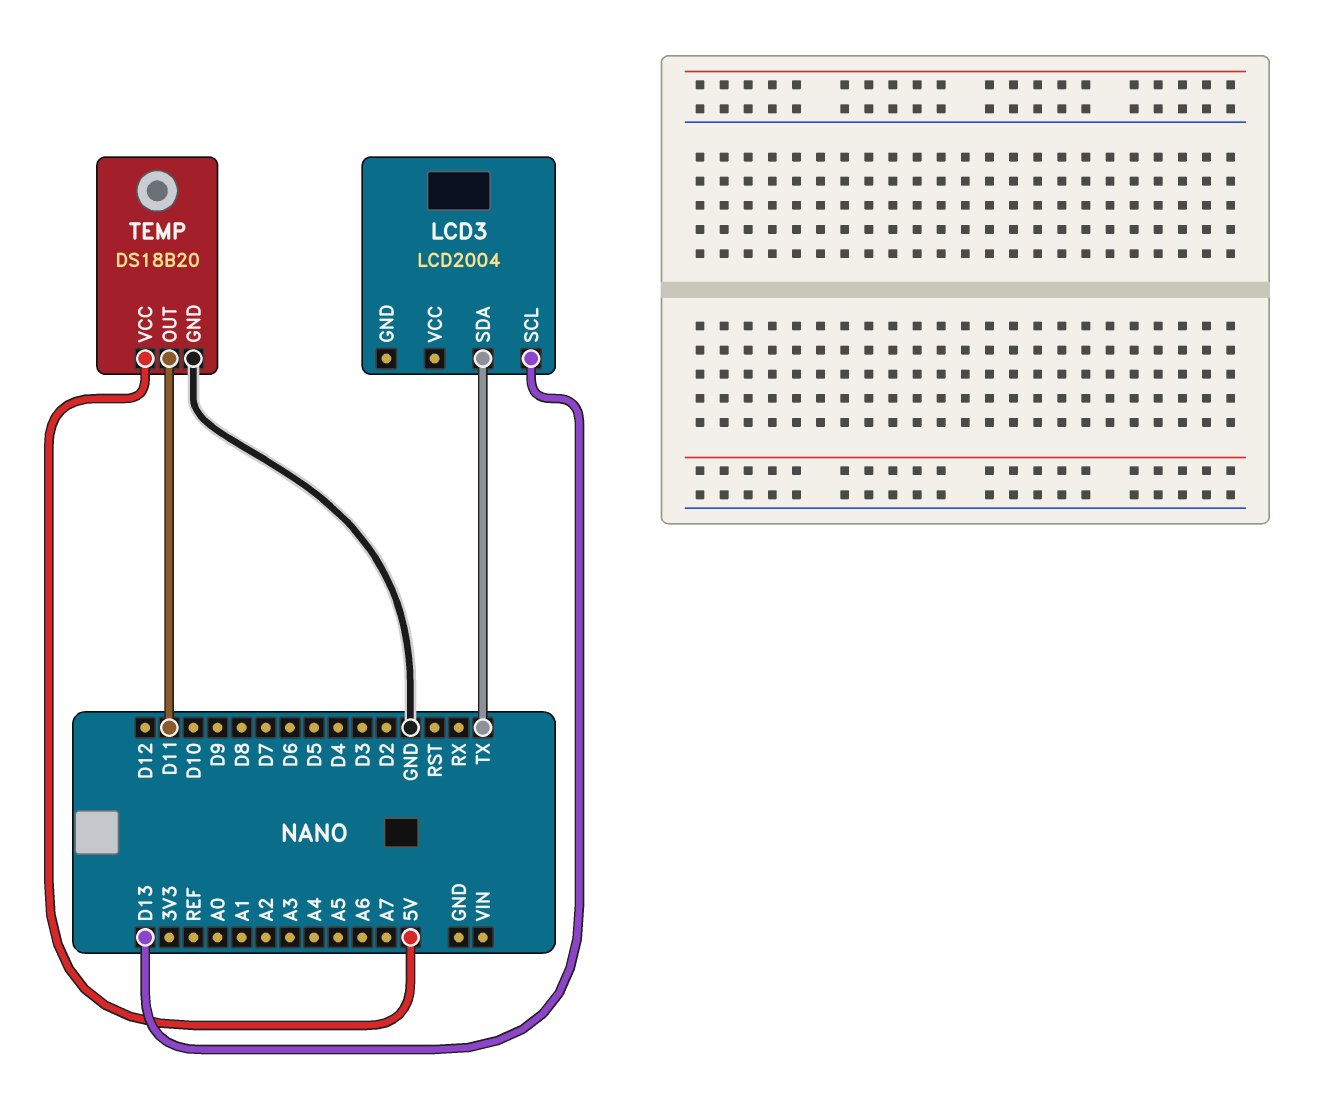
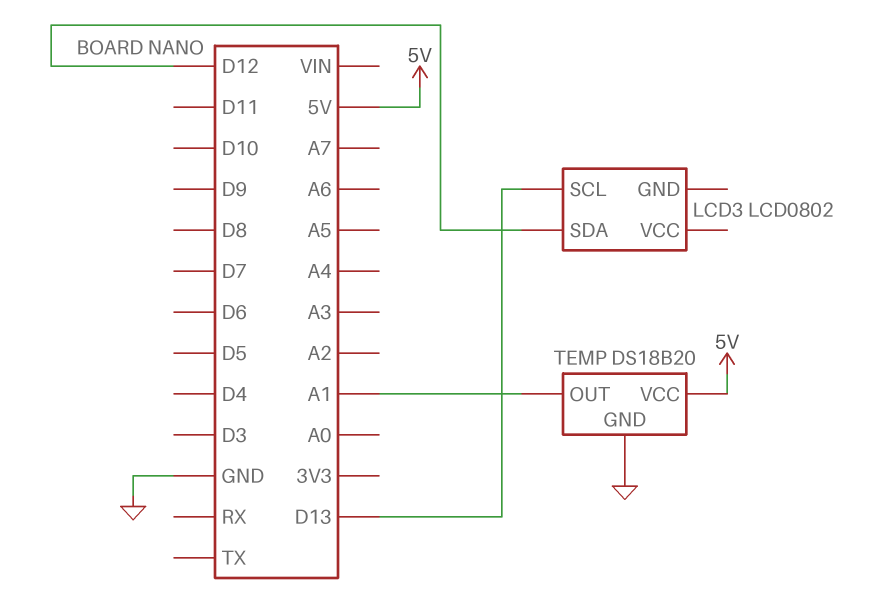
LCD3: LCD2004 -> LCD0802
LCD3 pin SDA: TX -> D12
TEMP pin OUT: D11 -> A1

